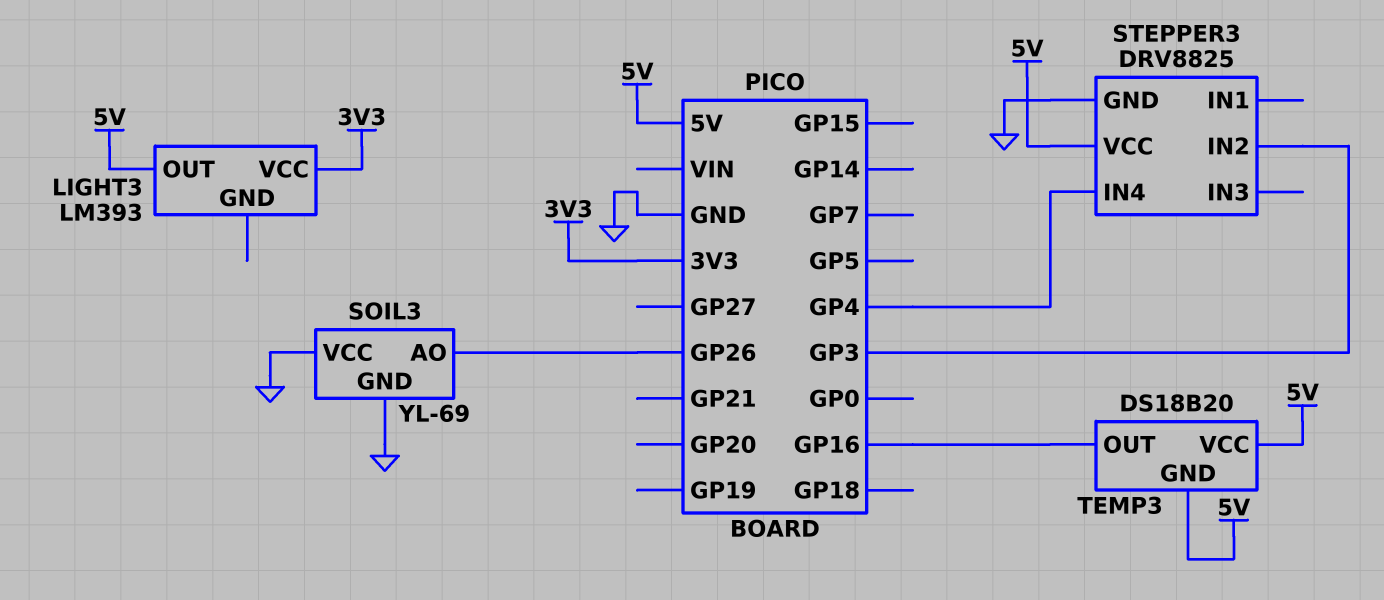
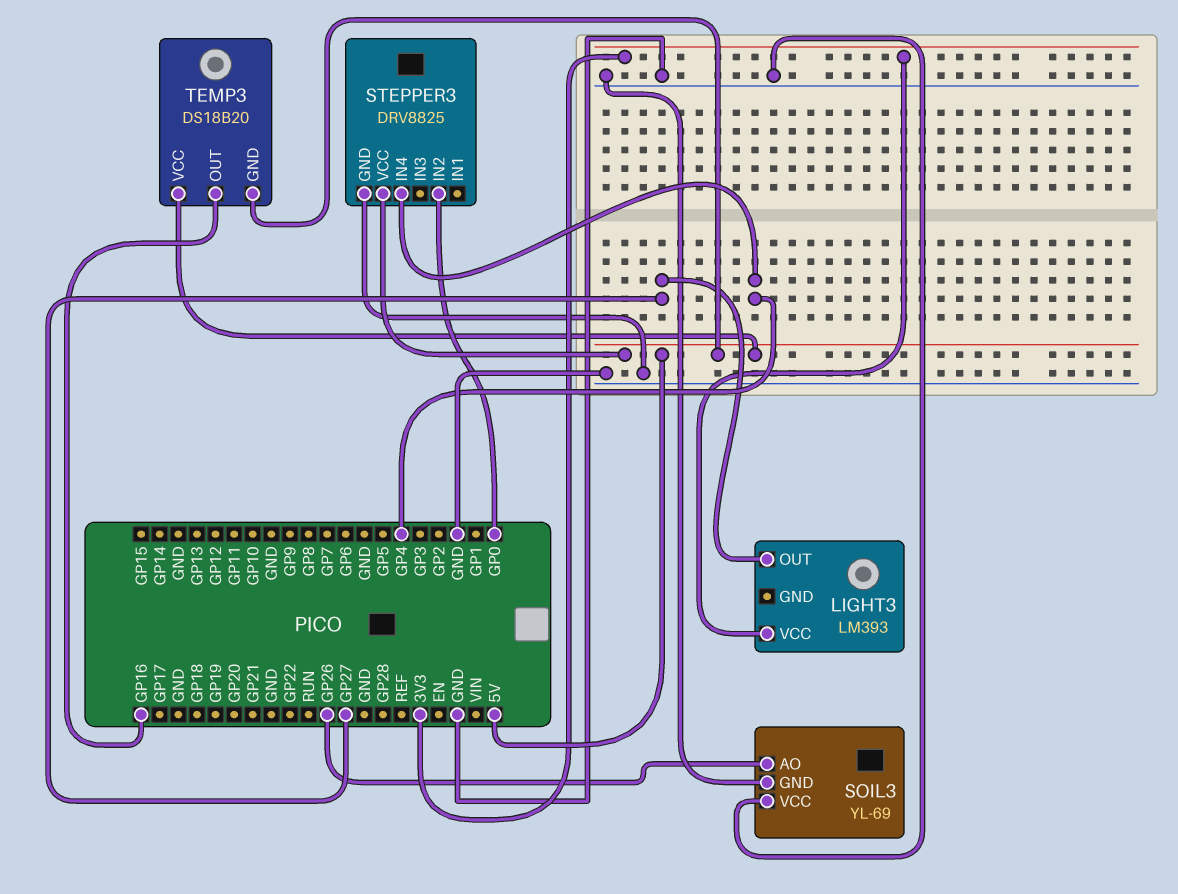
LIGHT3 pin OUT: 5V -> GP27
STEPPER3 pin IN2: GP3 -> GP0

